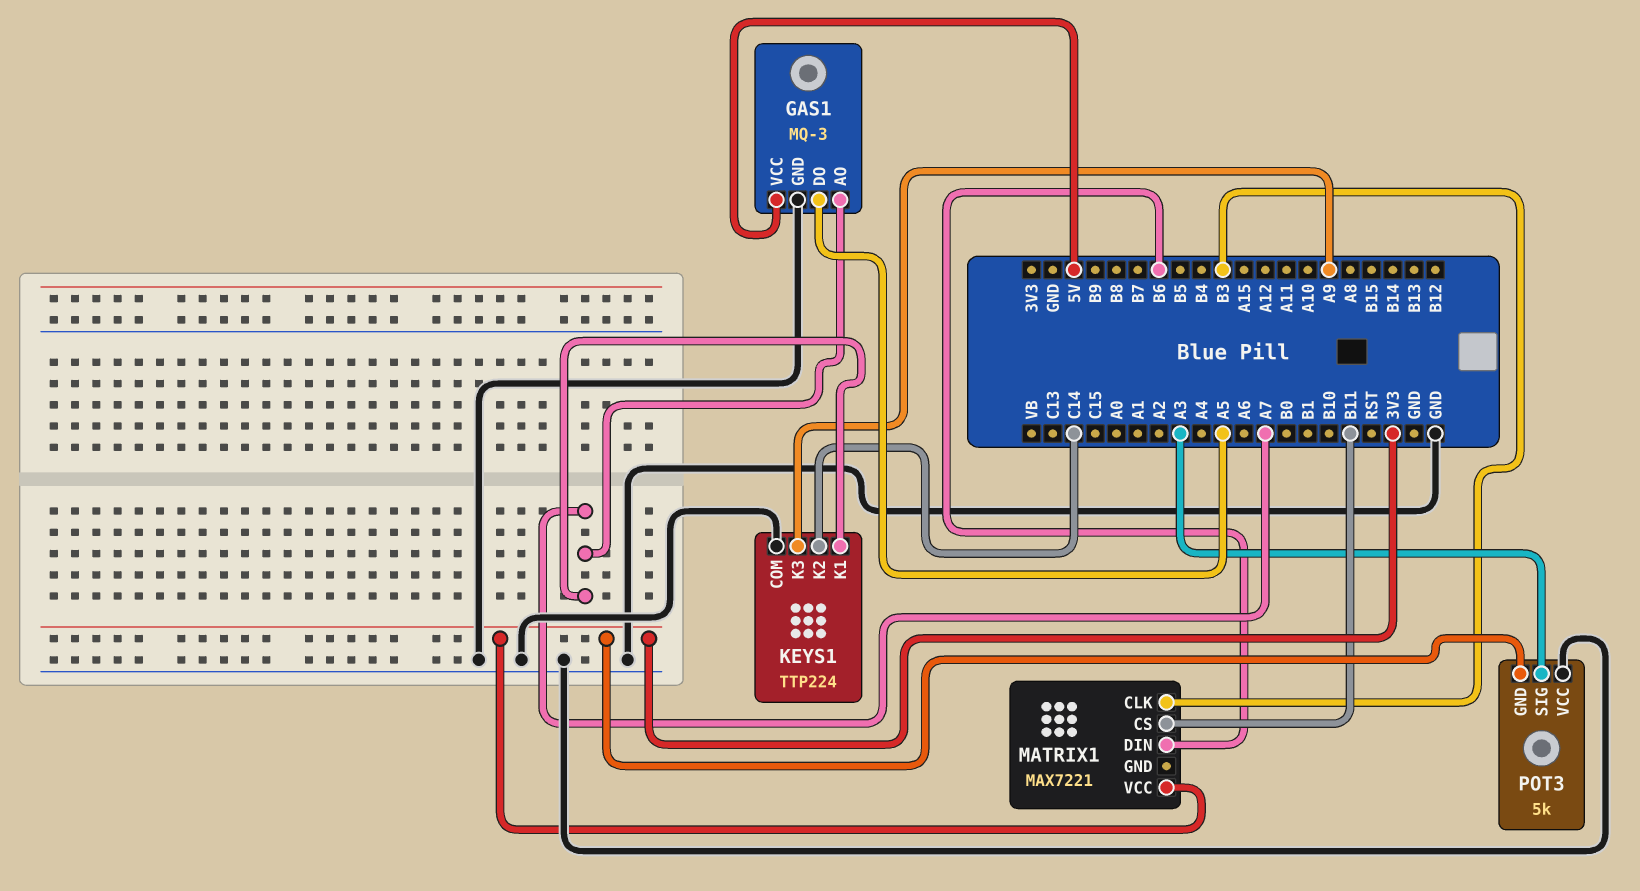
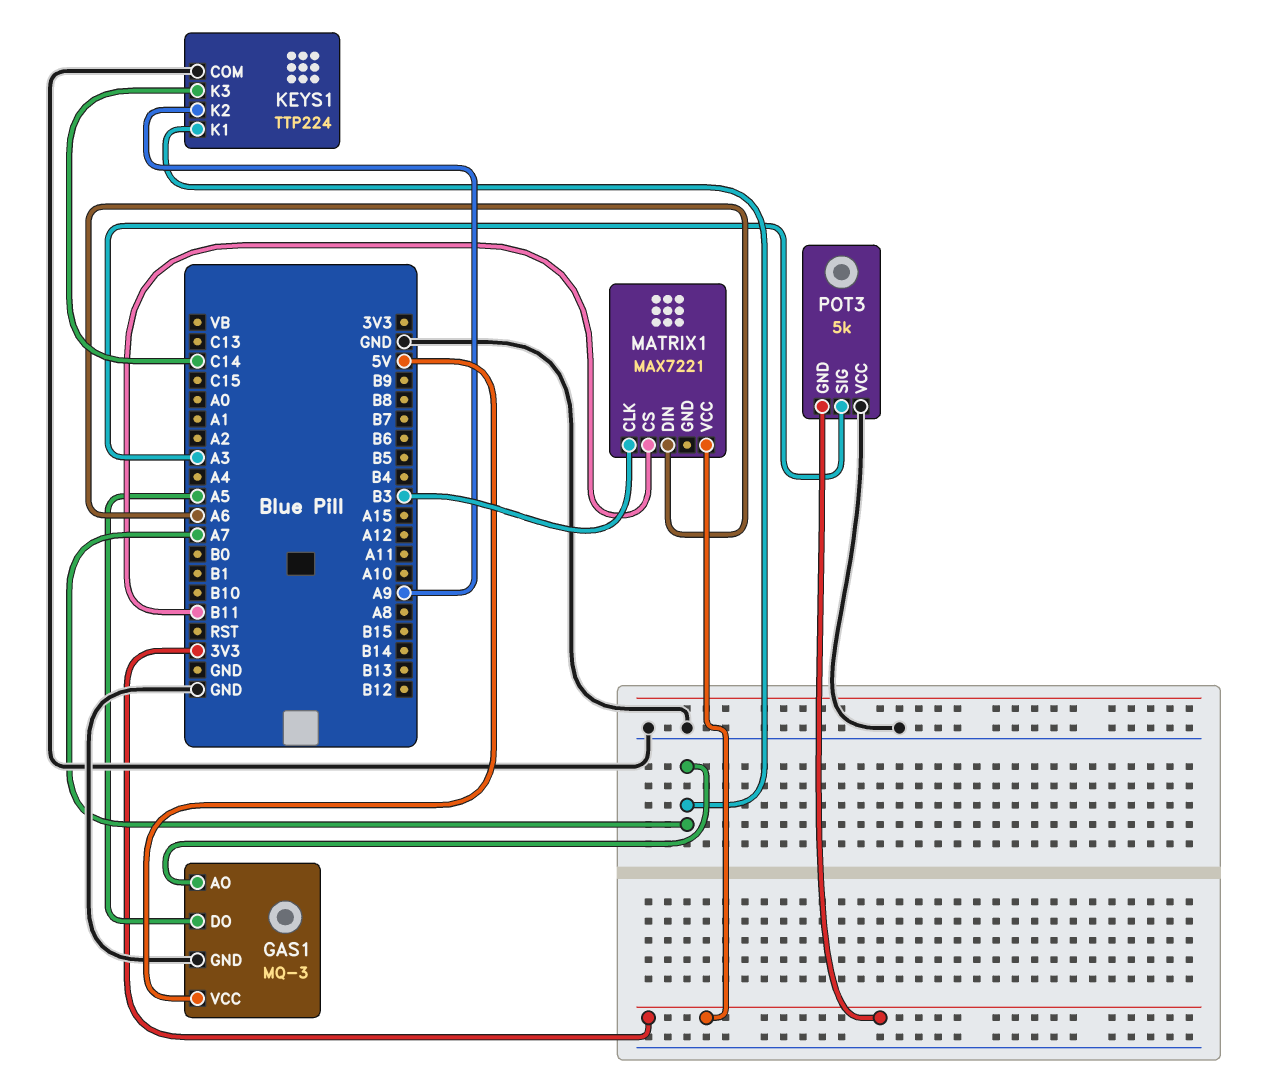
KEYS1 pin K2: C14 -> A9
KEYS1 pin K3: A9 -> C14
MATRIX1 pin DIN: B6 -> A6

